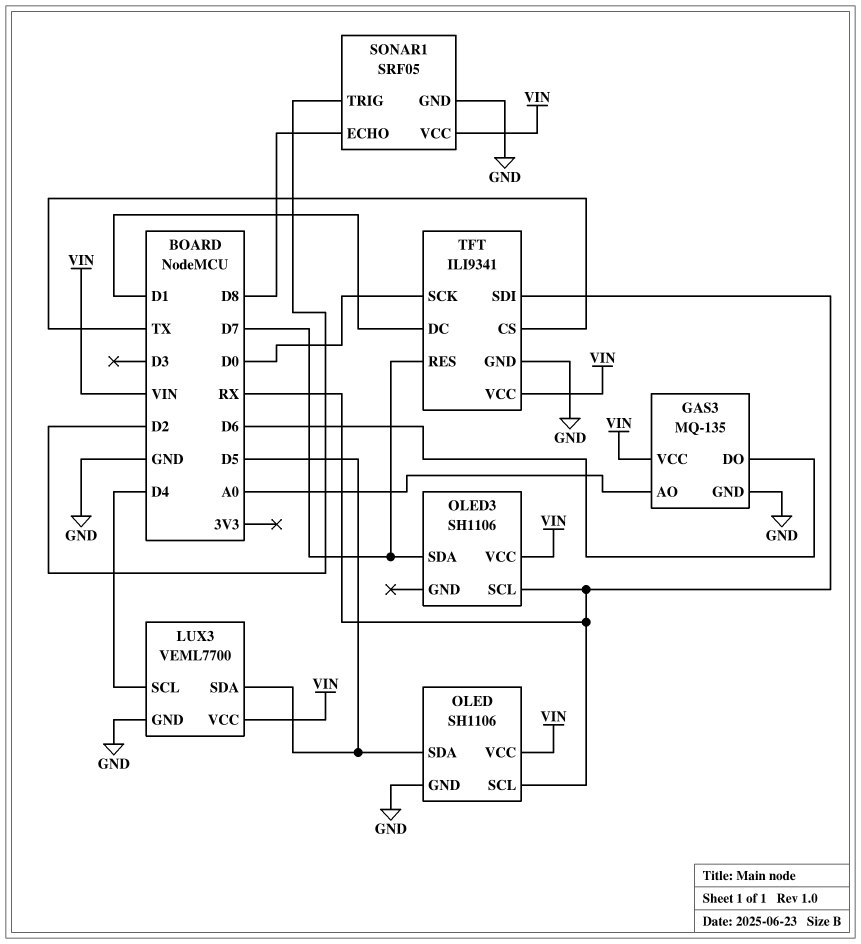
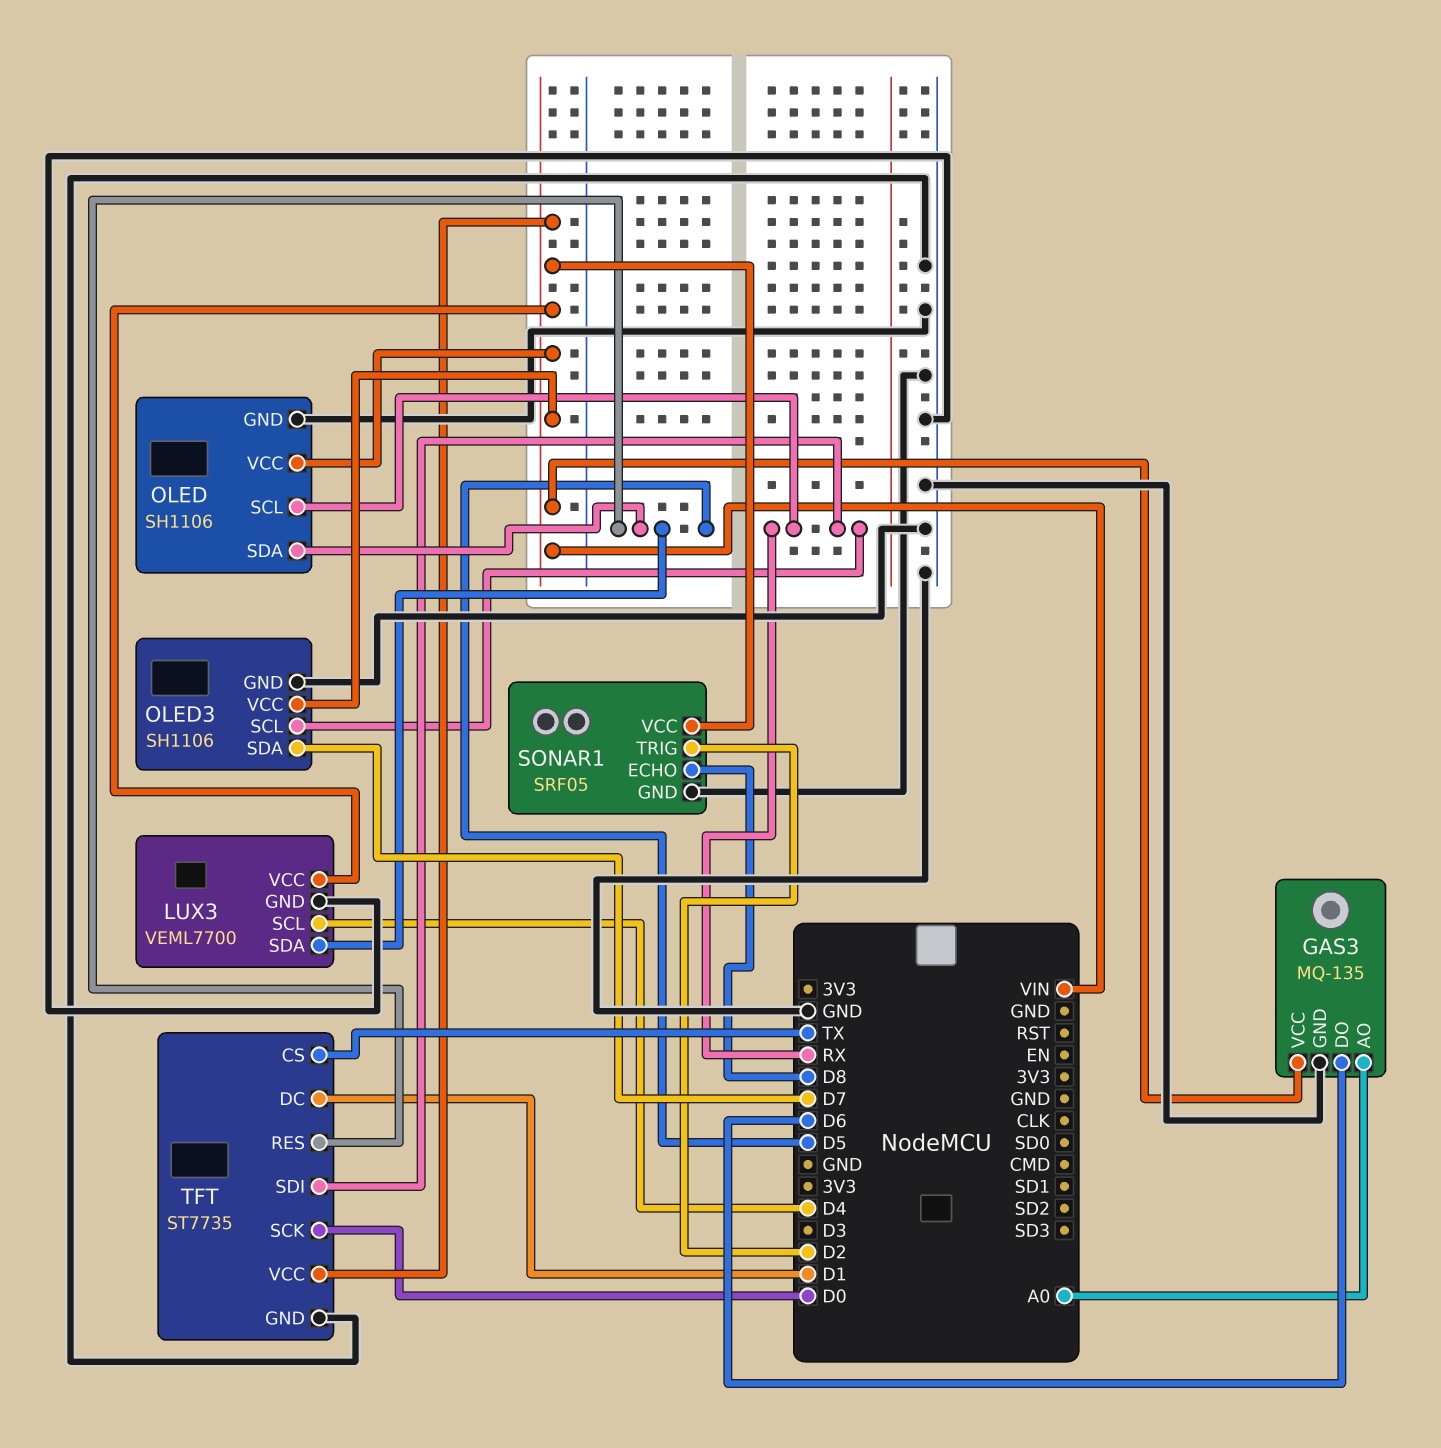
OLED3 pin GND: none -> GND
TFT: ILI9341 -> ST7735
TFT pin RES: D7 -> D5

